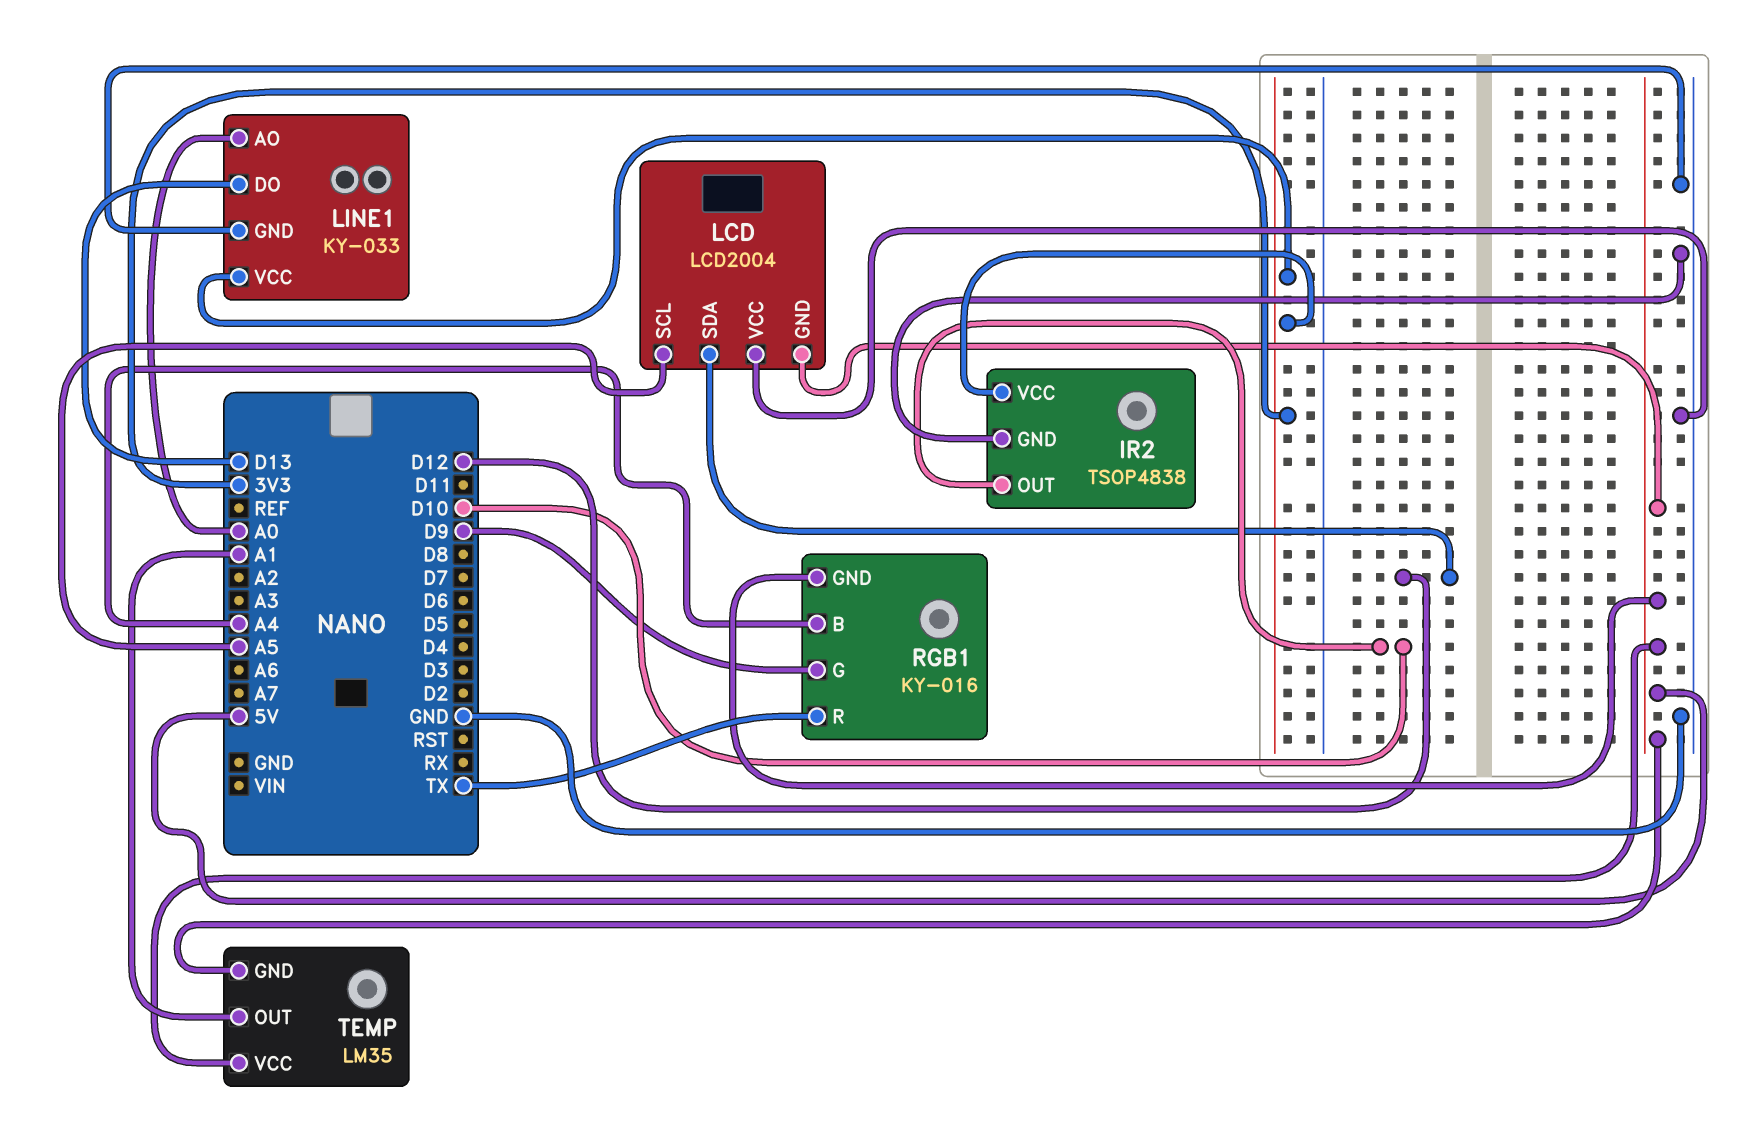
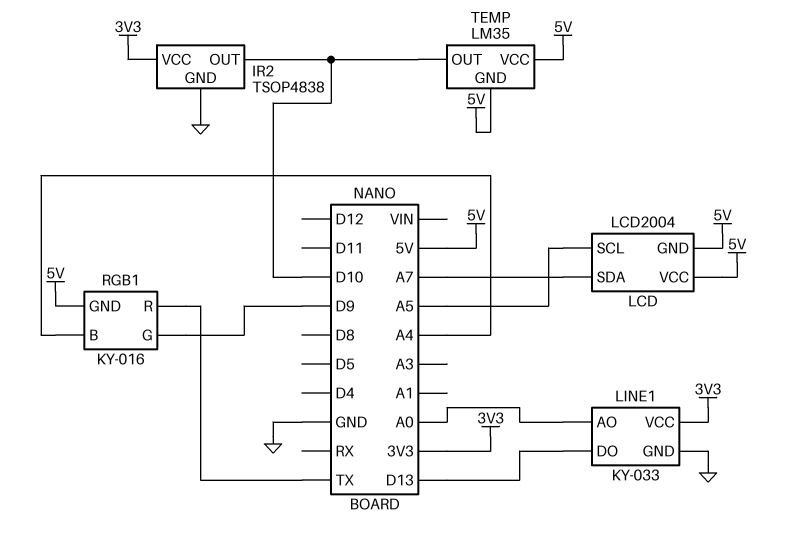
LCD pin SDA: D12 -> A7
LCD pin VCC: GND -> 5V
TEMP pin OUT: A1 -> D10

